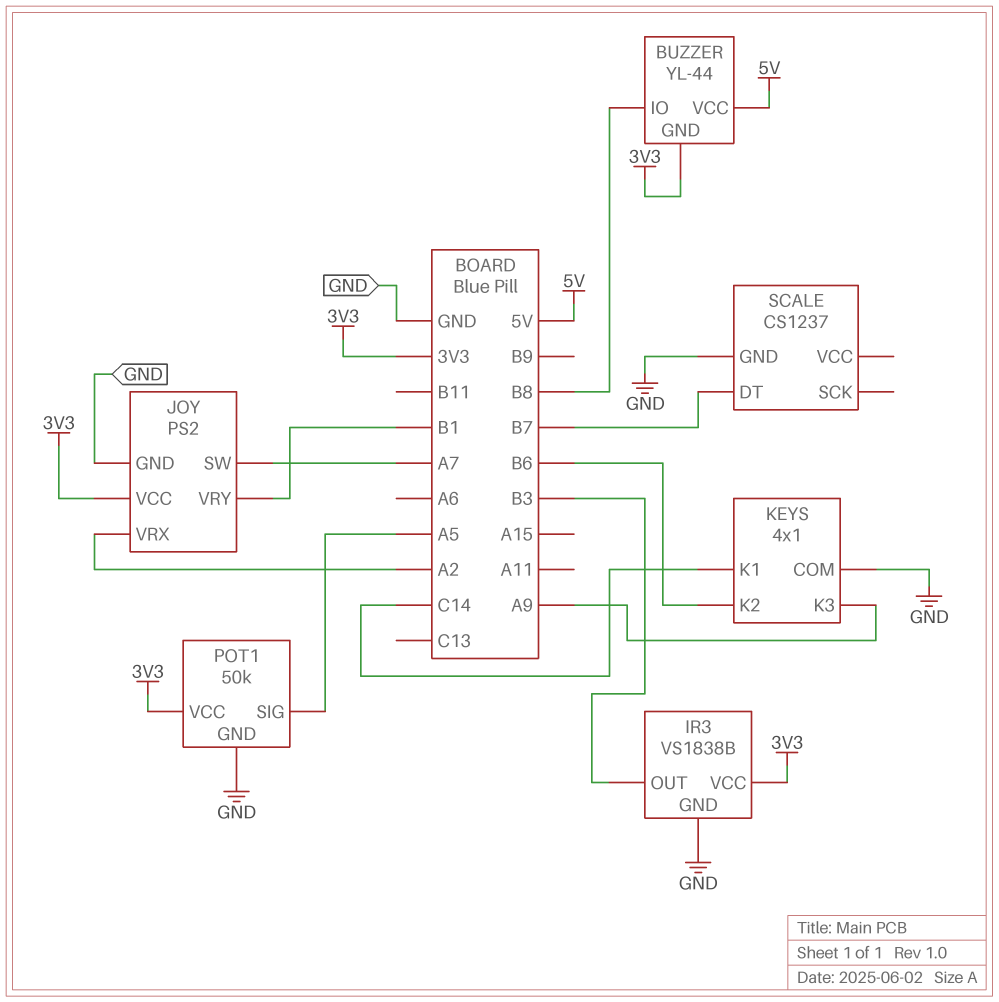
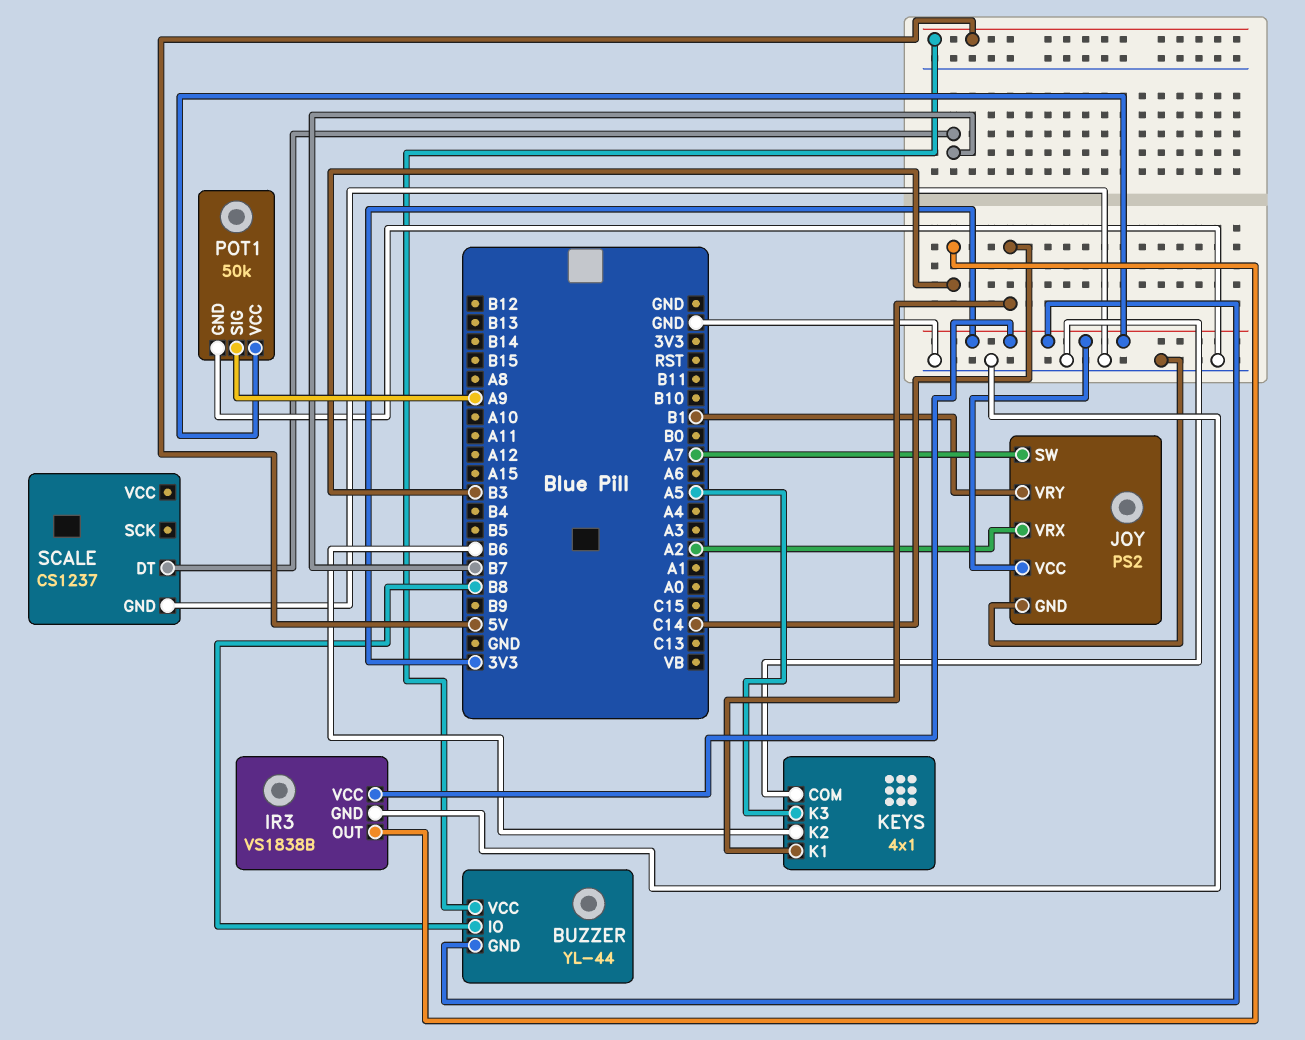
KEYS pin K3: A9 -> A5
POT1 pin SIG: A5 -> A9

